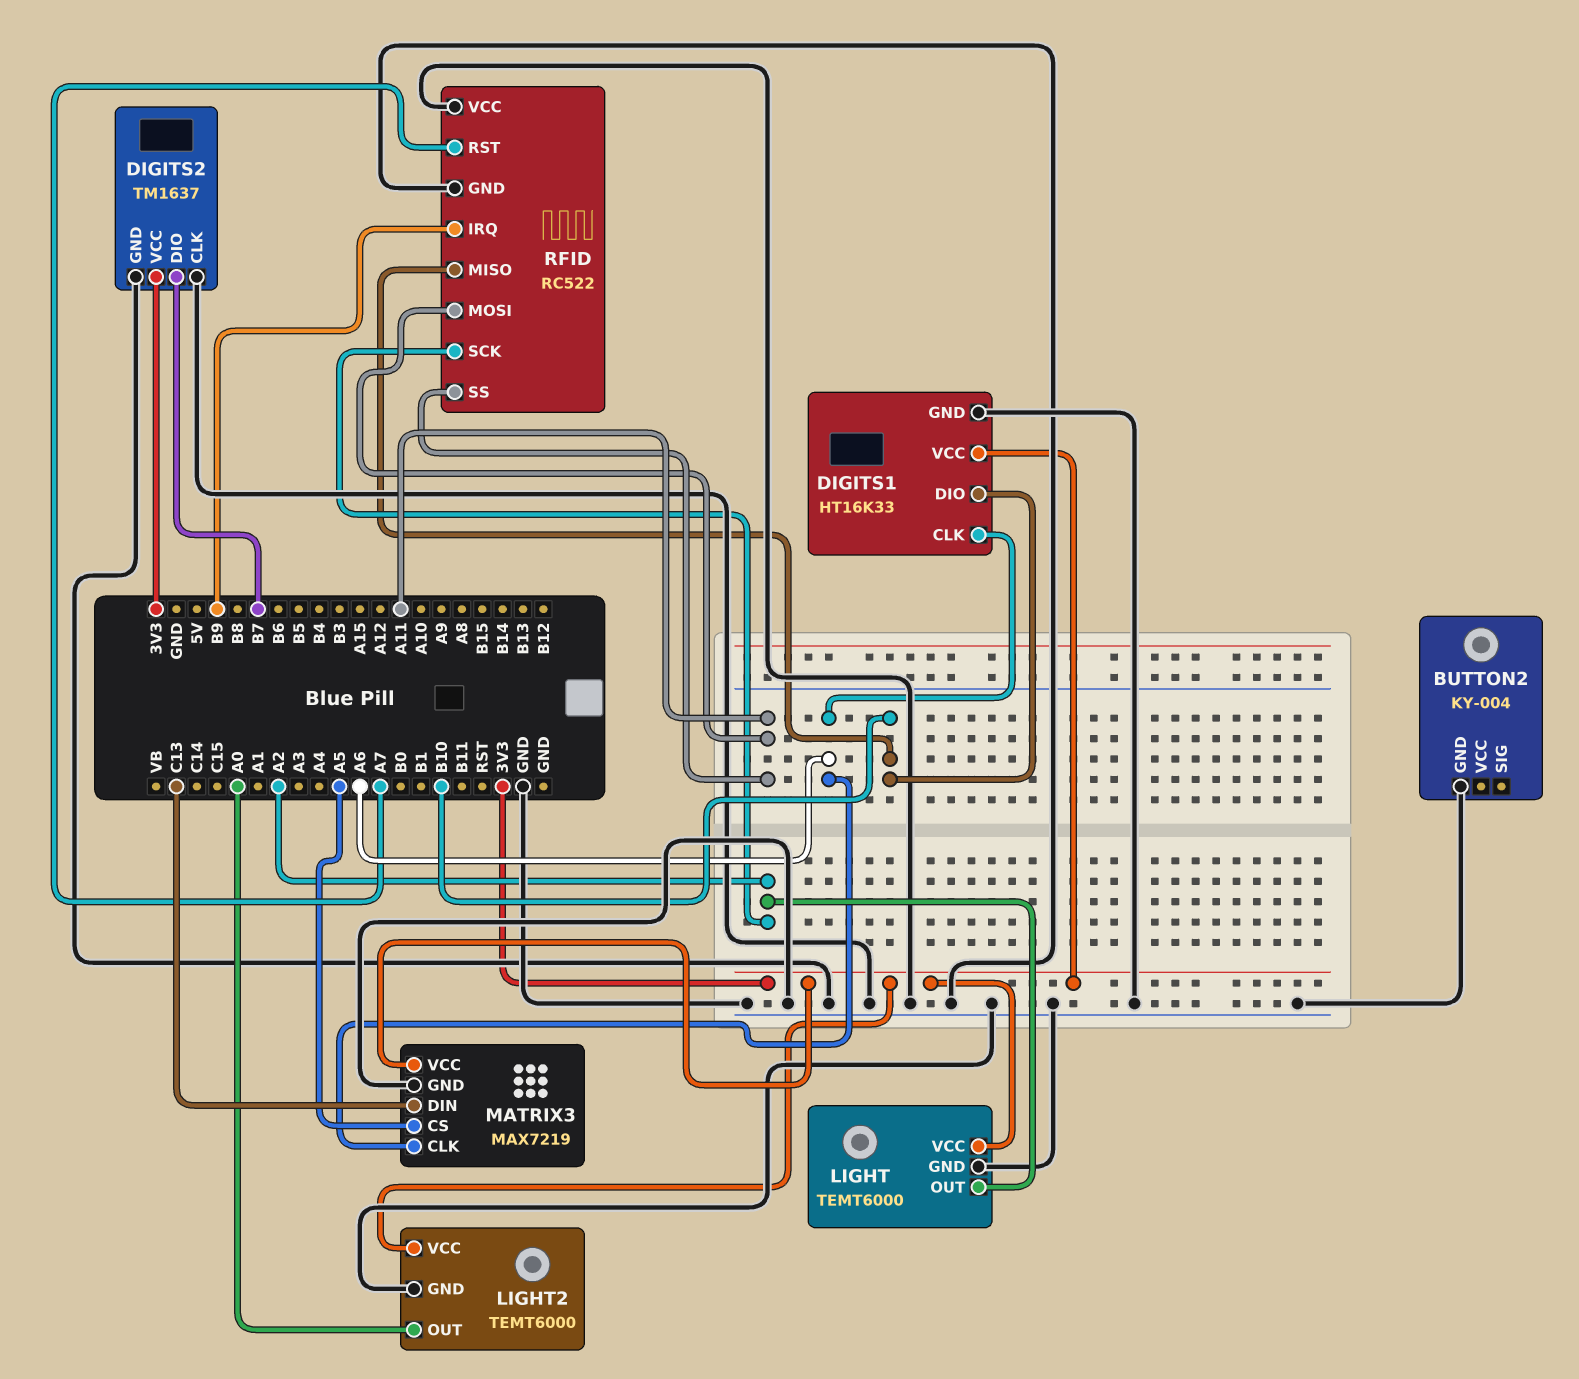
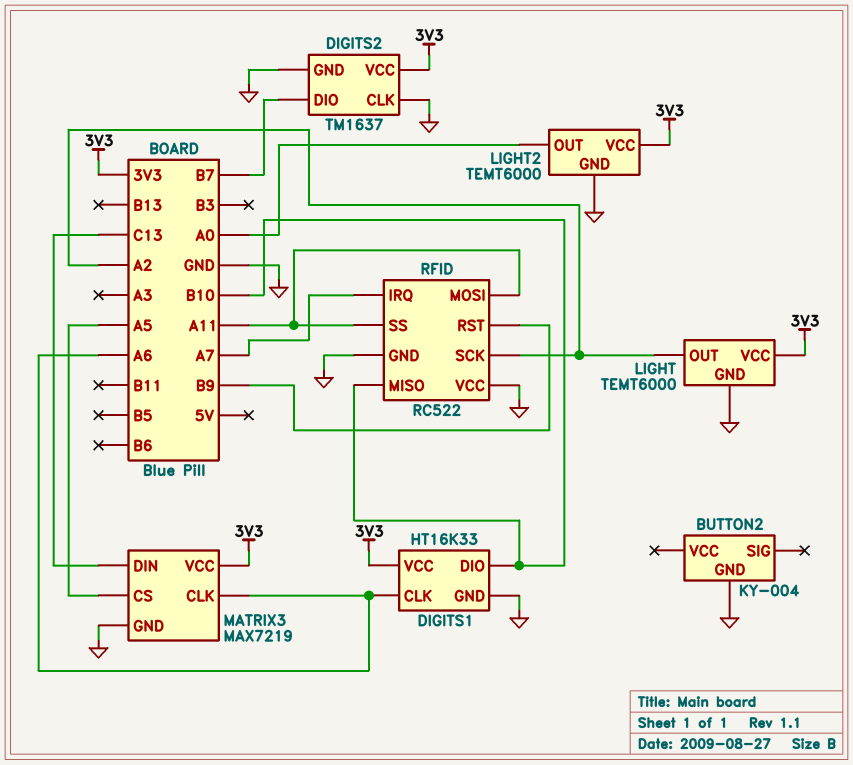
RFID pin IRQ: B9 -> A7
RFID pin RST: A7 -> B9

